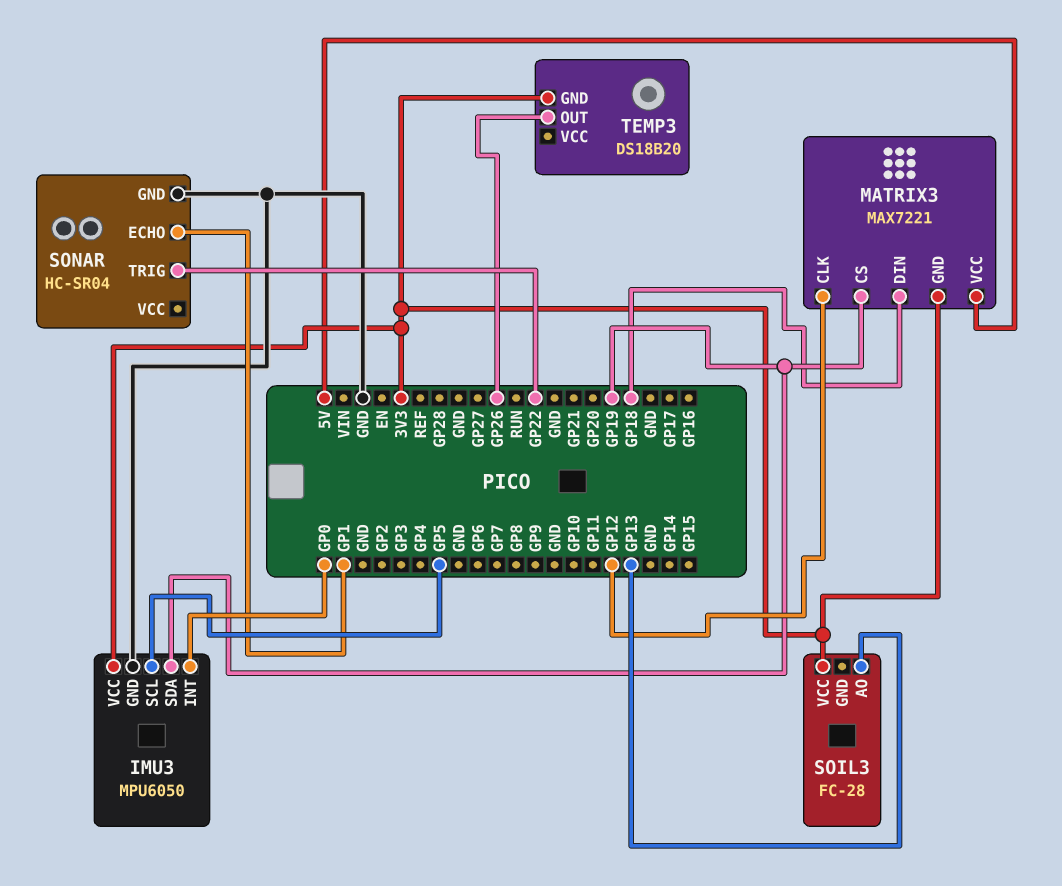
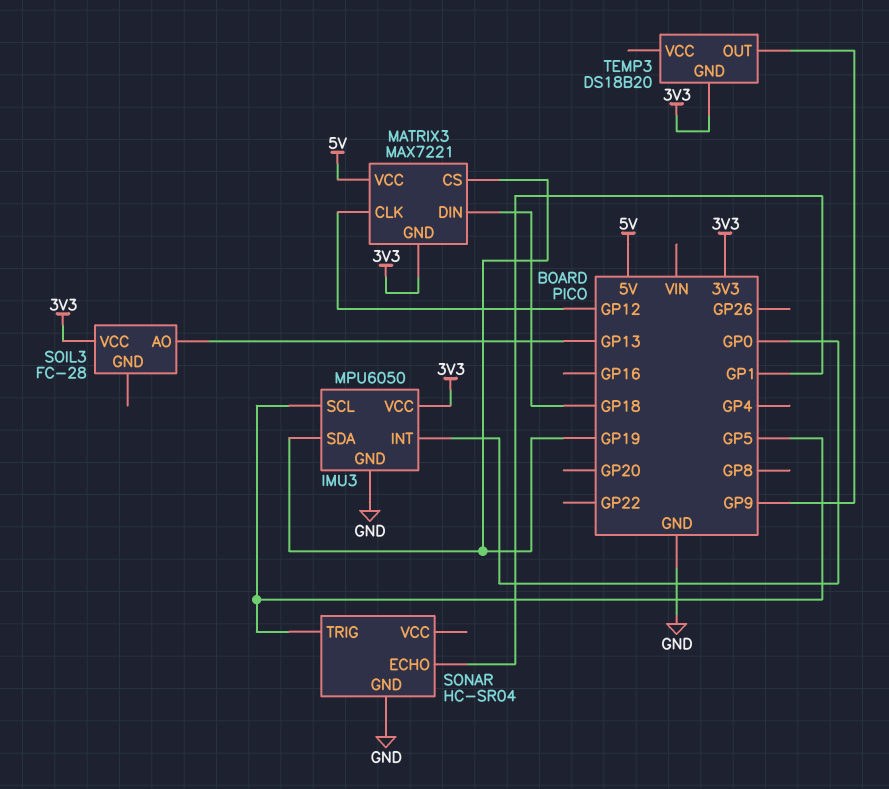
SONAR pin TRIG: GP22 -> GP5
TEMP3 pin OUT: GP26 -> GP9

